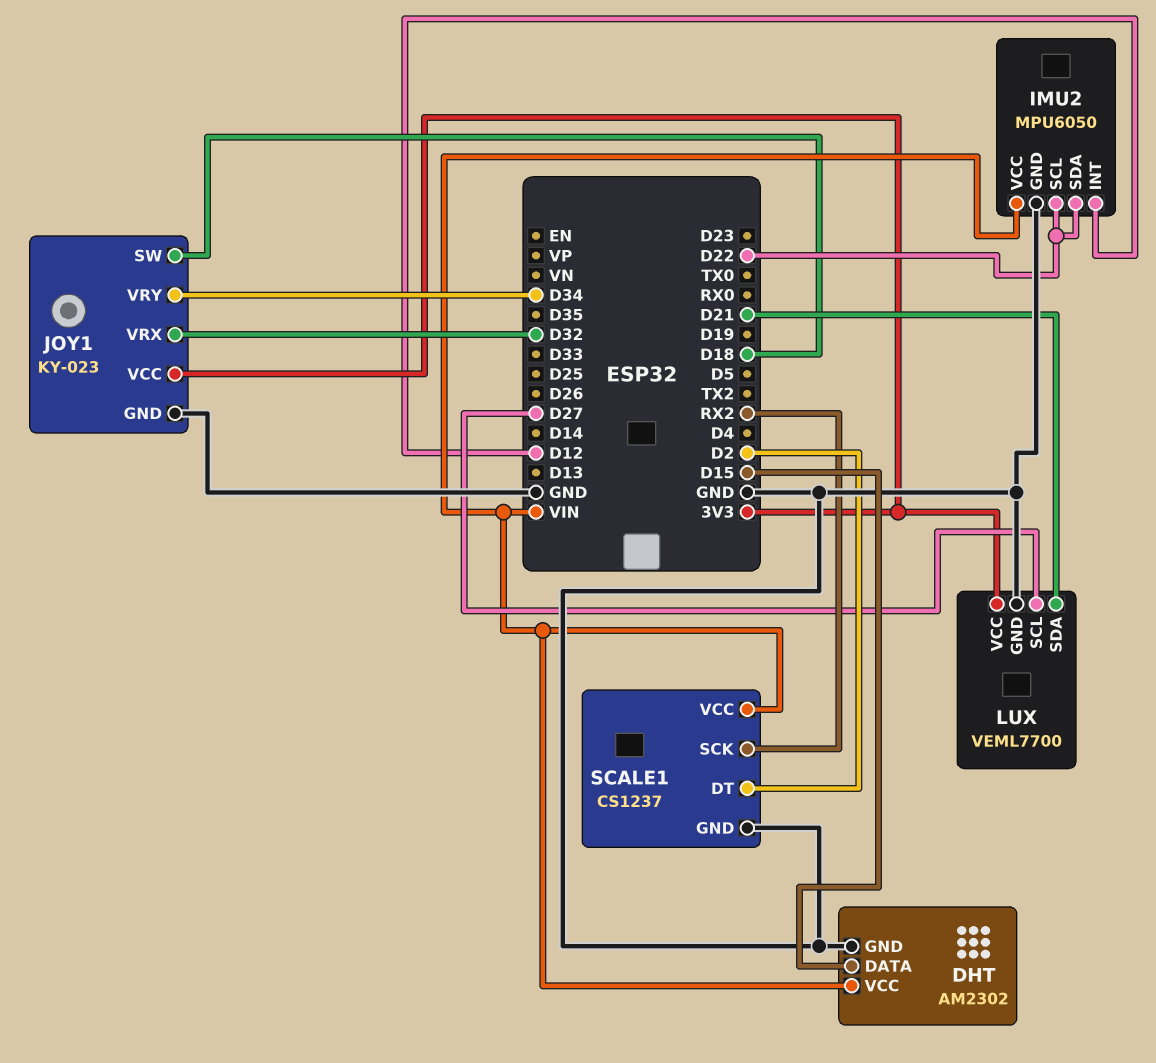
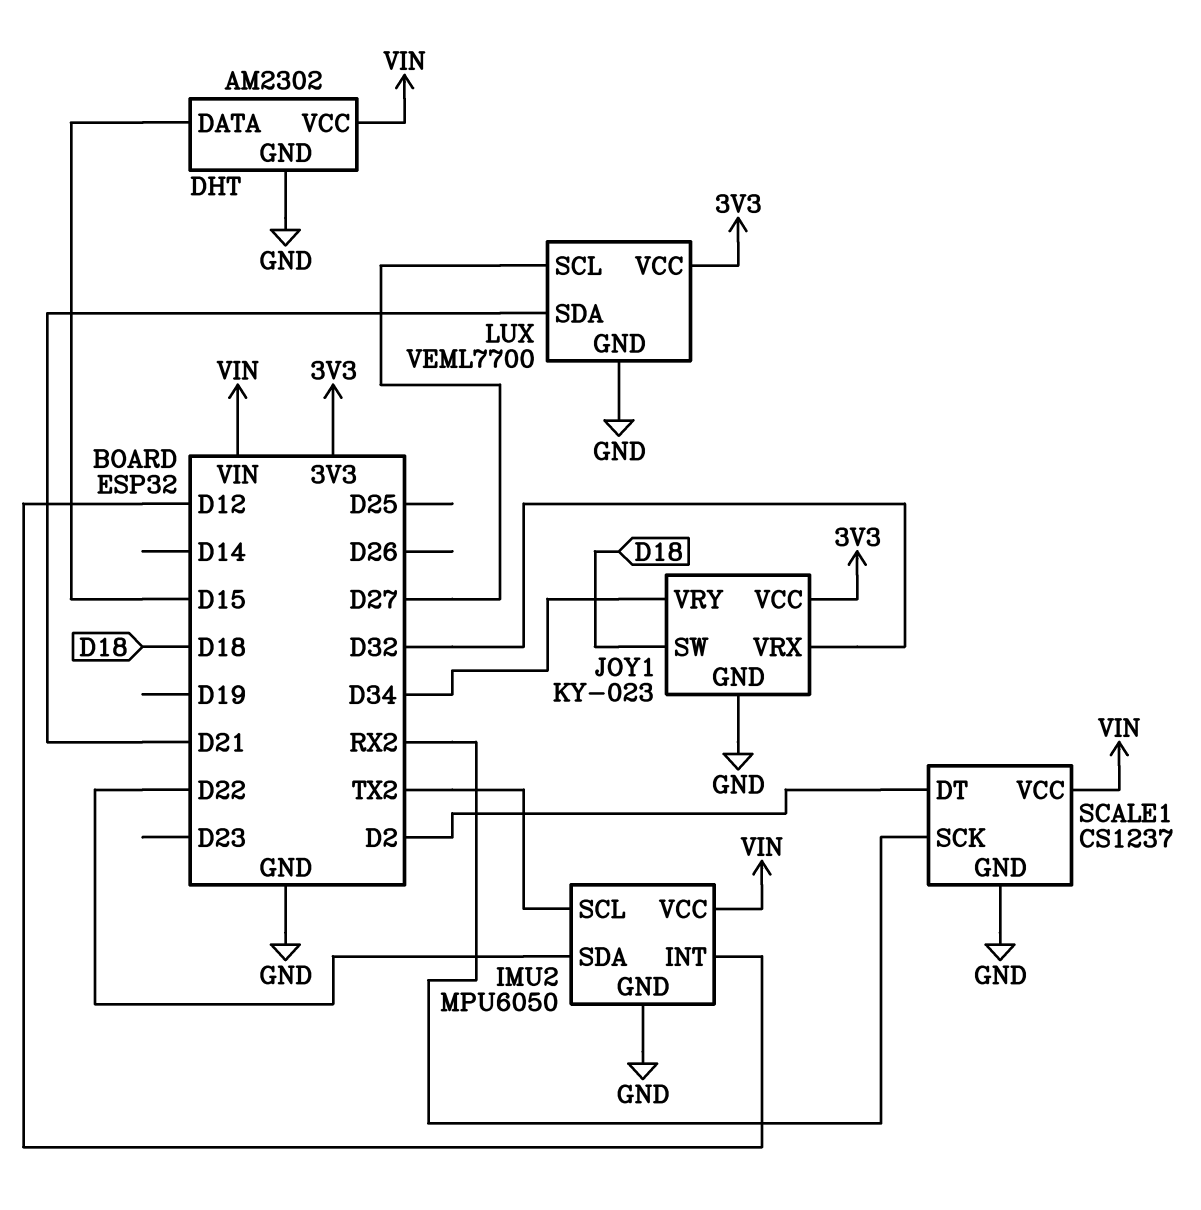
IMU2 pin SCL: D22 -> TX2

